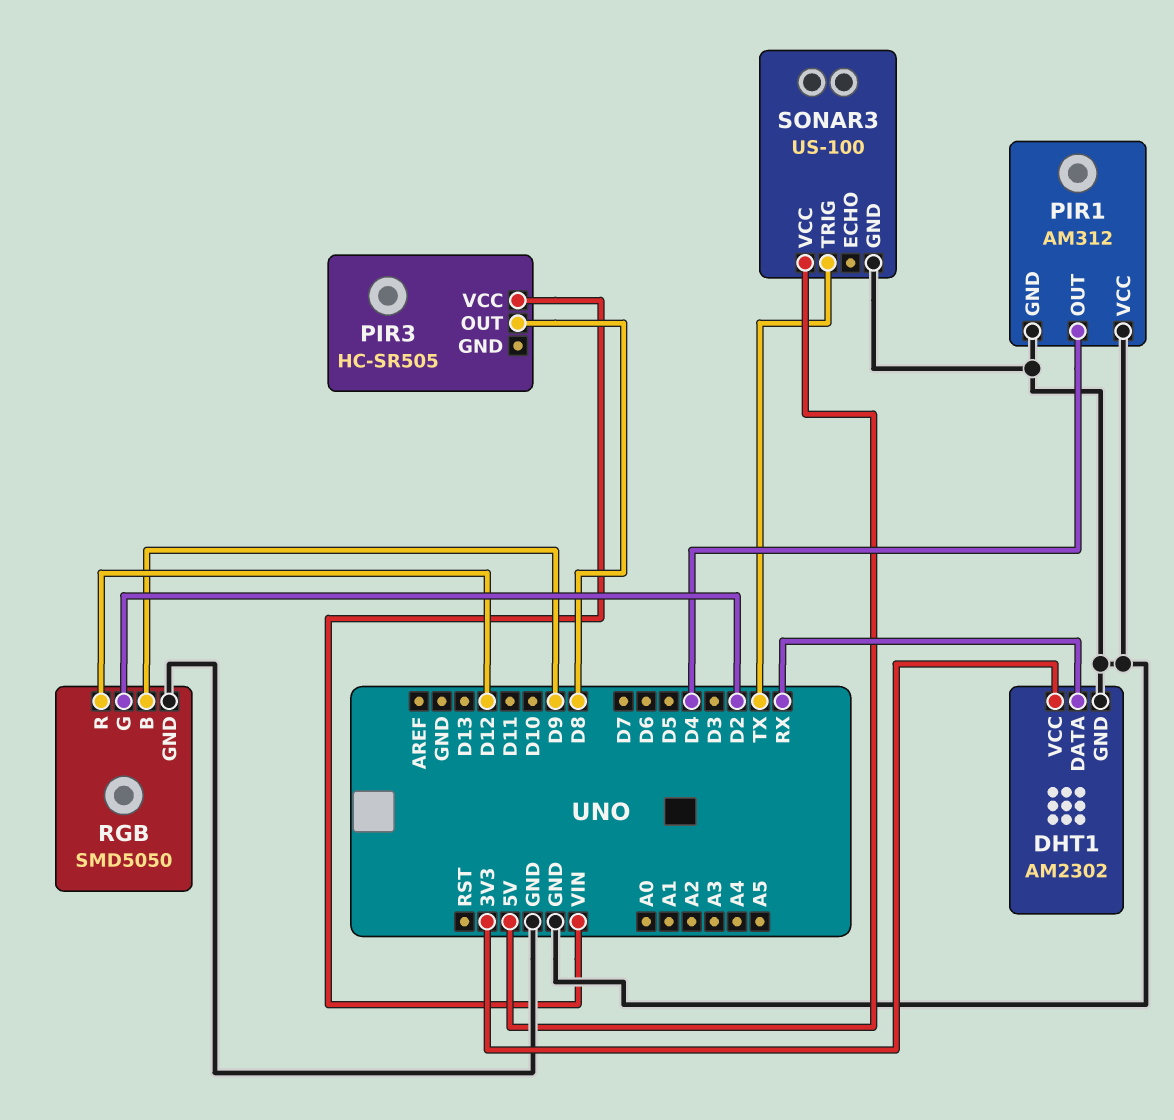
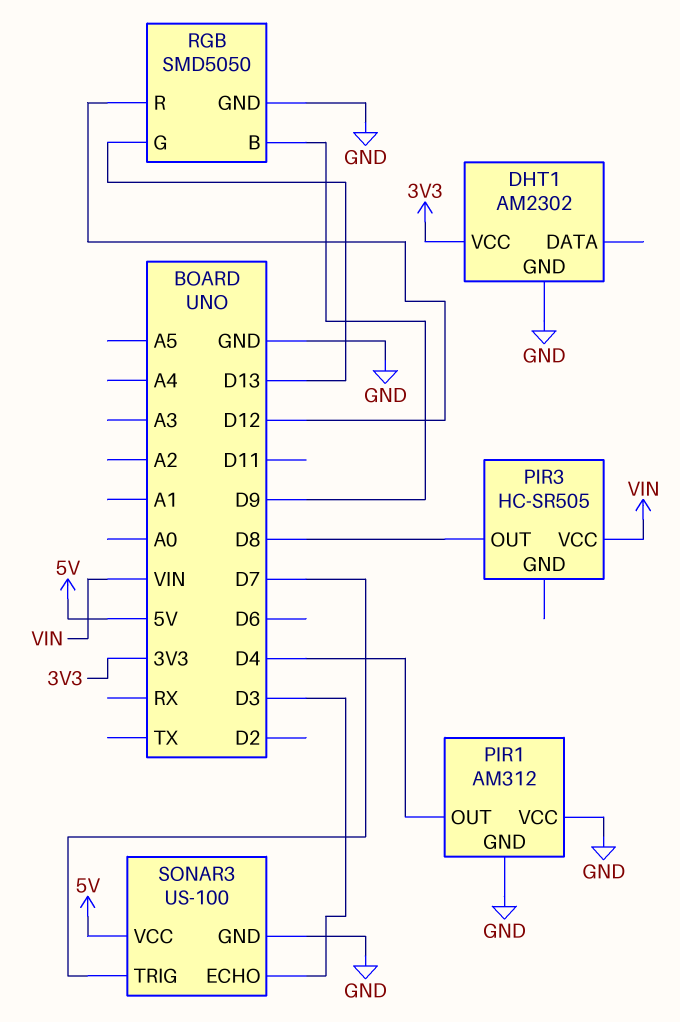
DHT1 pin DATA: RX -> none
RGB pin G: D2 -> D13
SONAR3 pin ECHO: none -> D3
SONAR3 pin TRIG: TX -> D7

